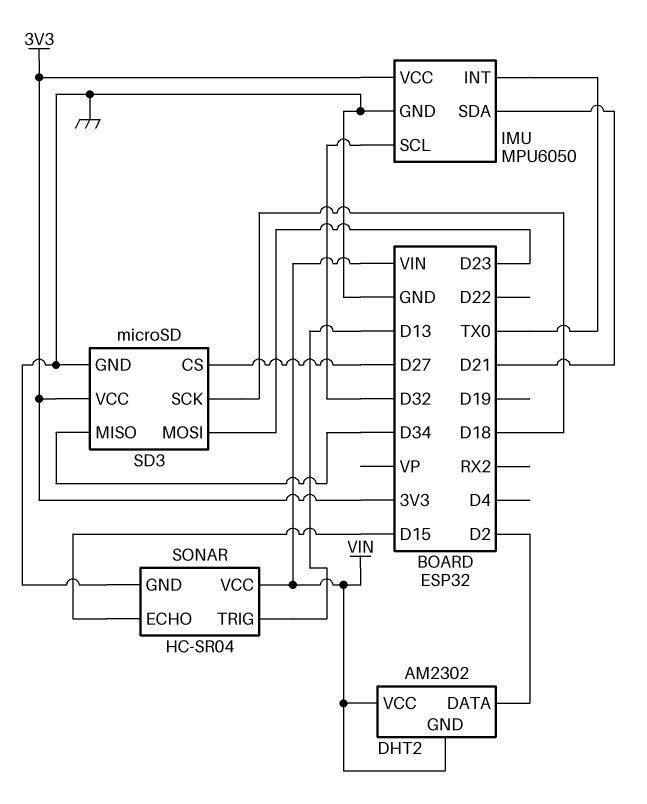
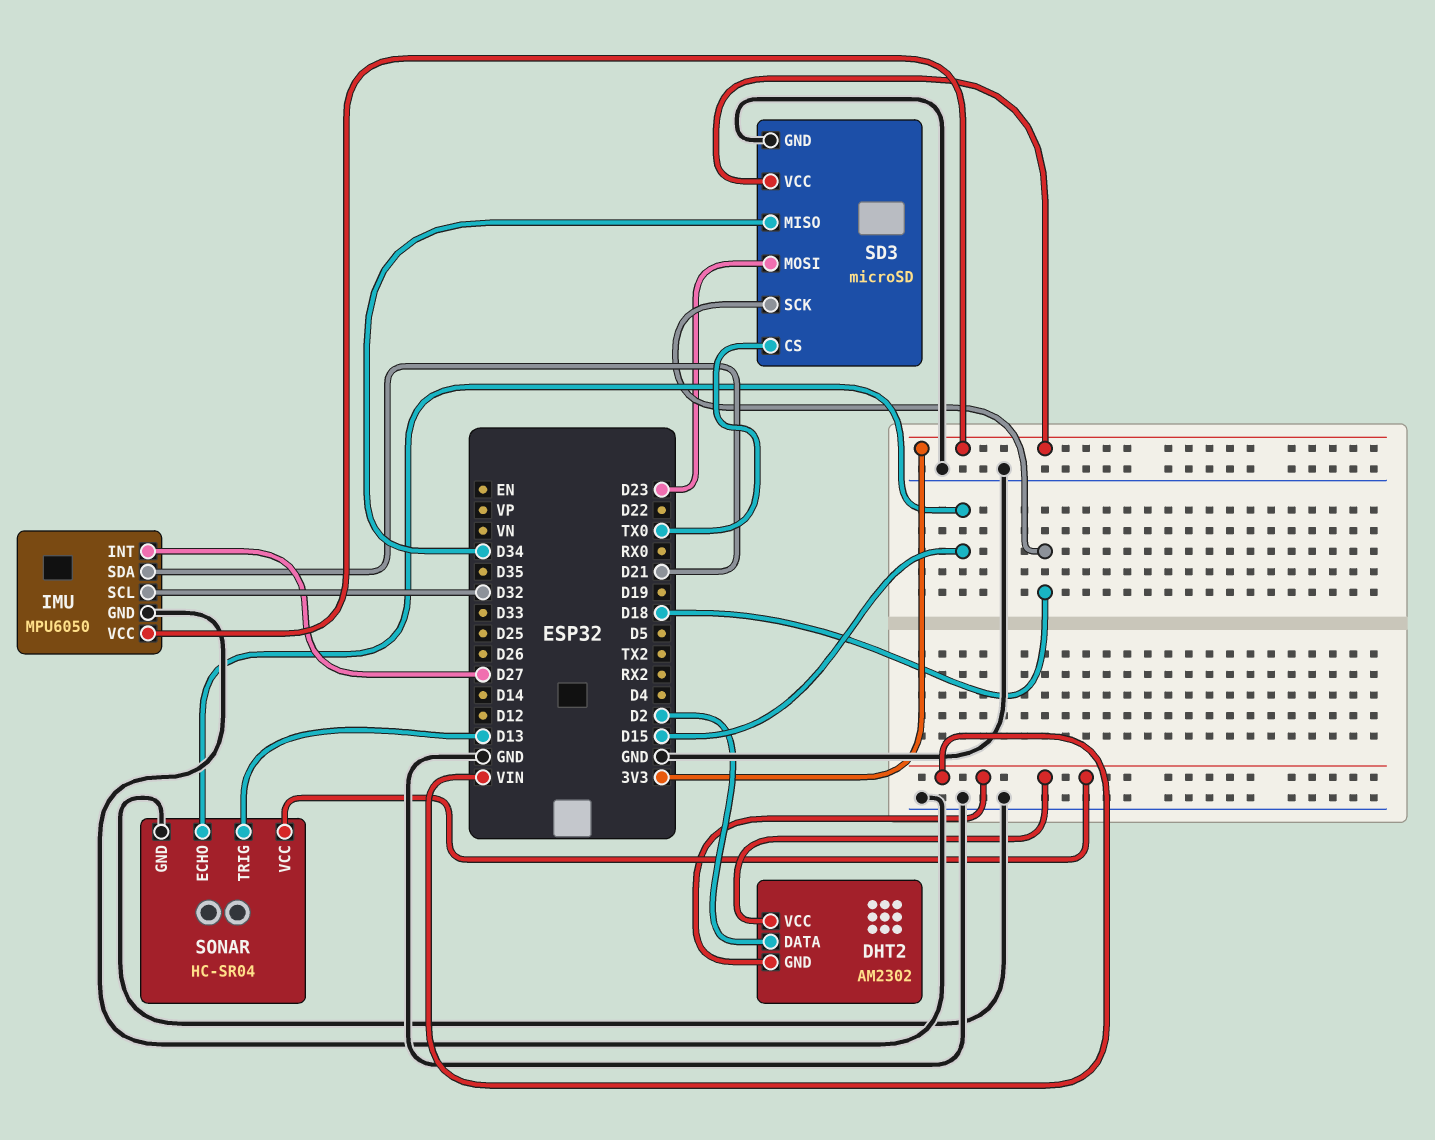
IMU pin INT: TX0 -> D27
SD3 pin CS: D27 -> TX0

